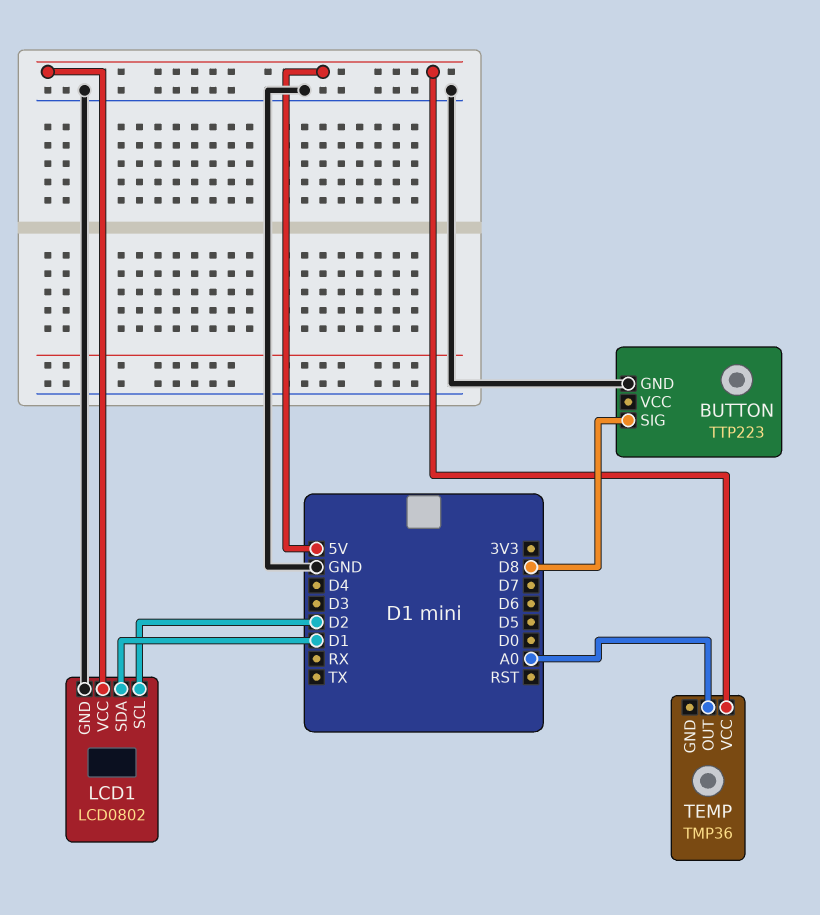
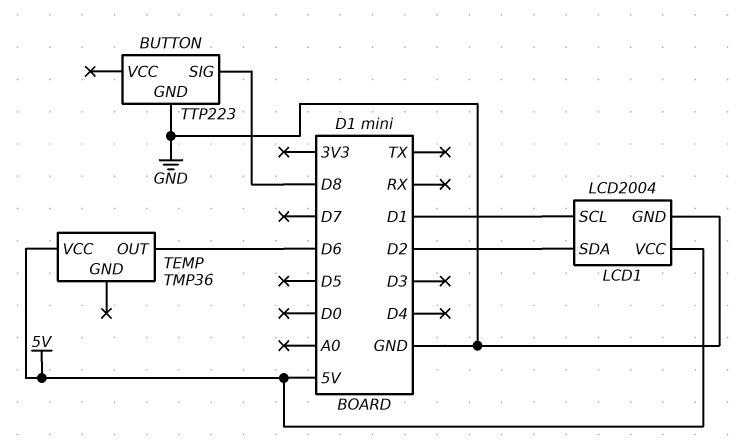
LCD1: LCD0802 -> LCD2004
LCD1 pin SCL: D2 -> D1
LCD1 pin SDA: D1 -> D2
TEMP pin OUT: A0 -> D6

